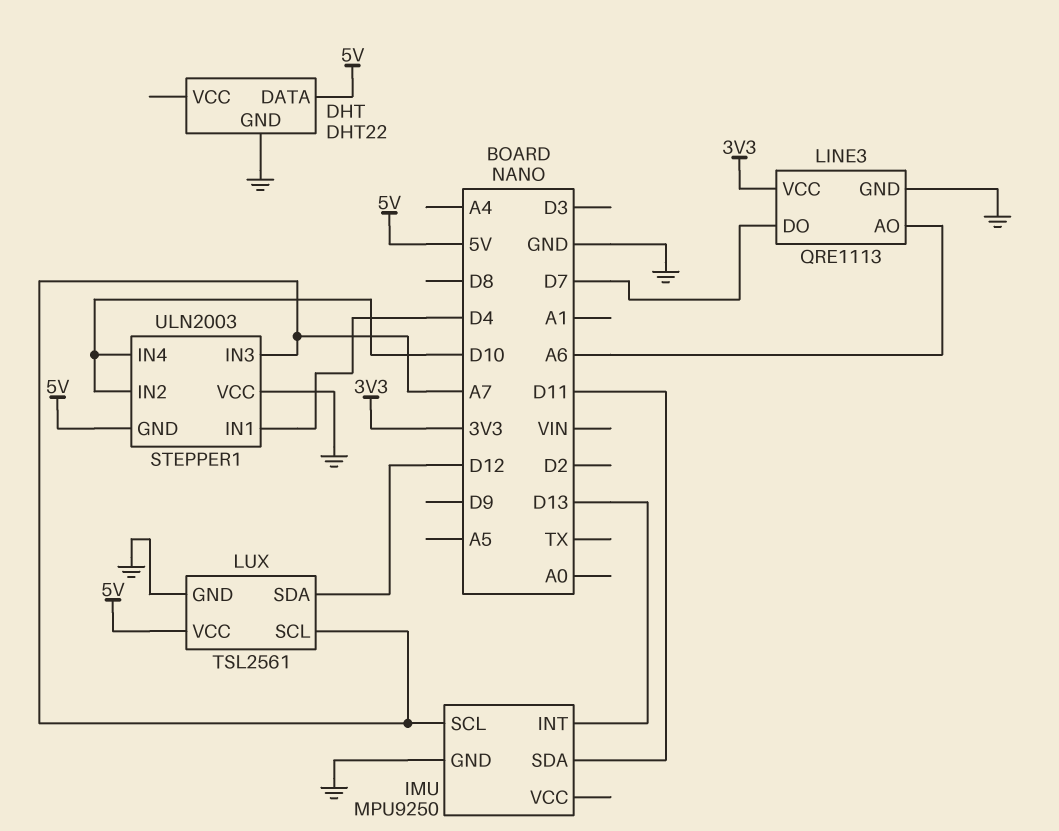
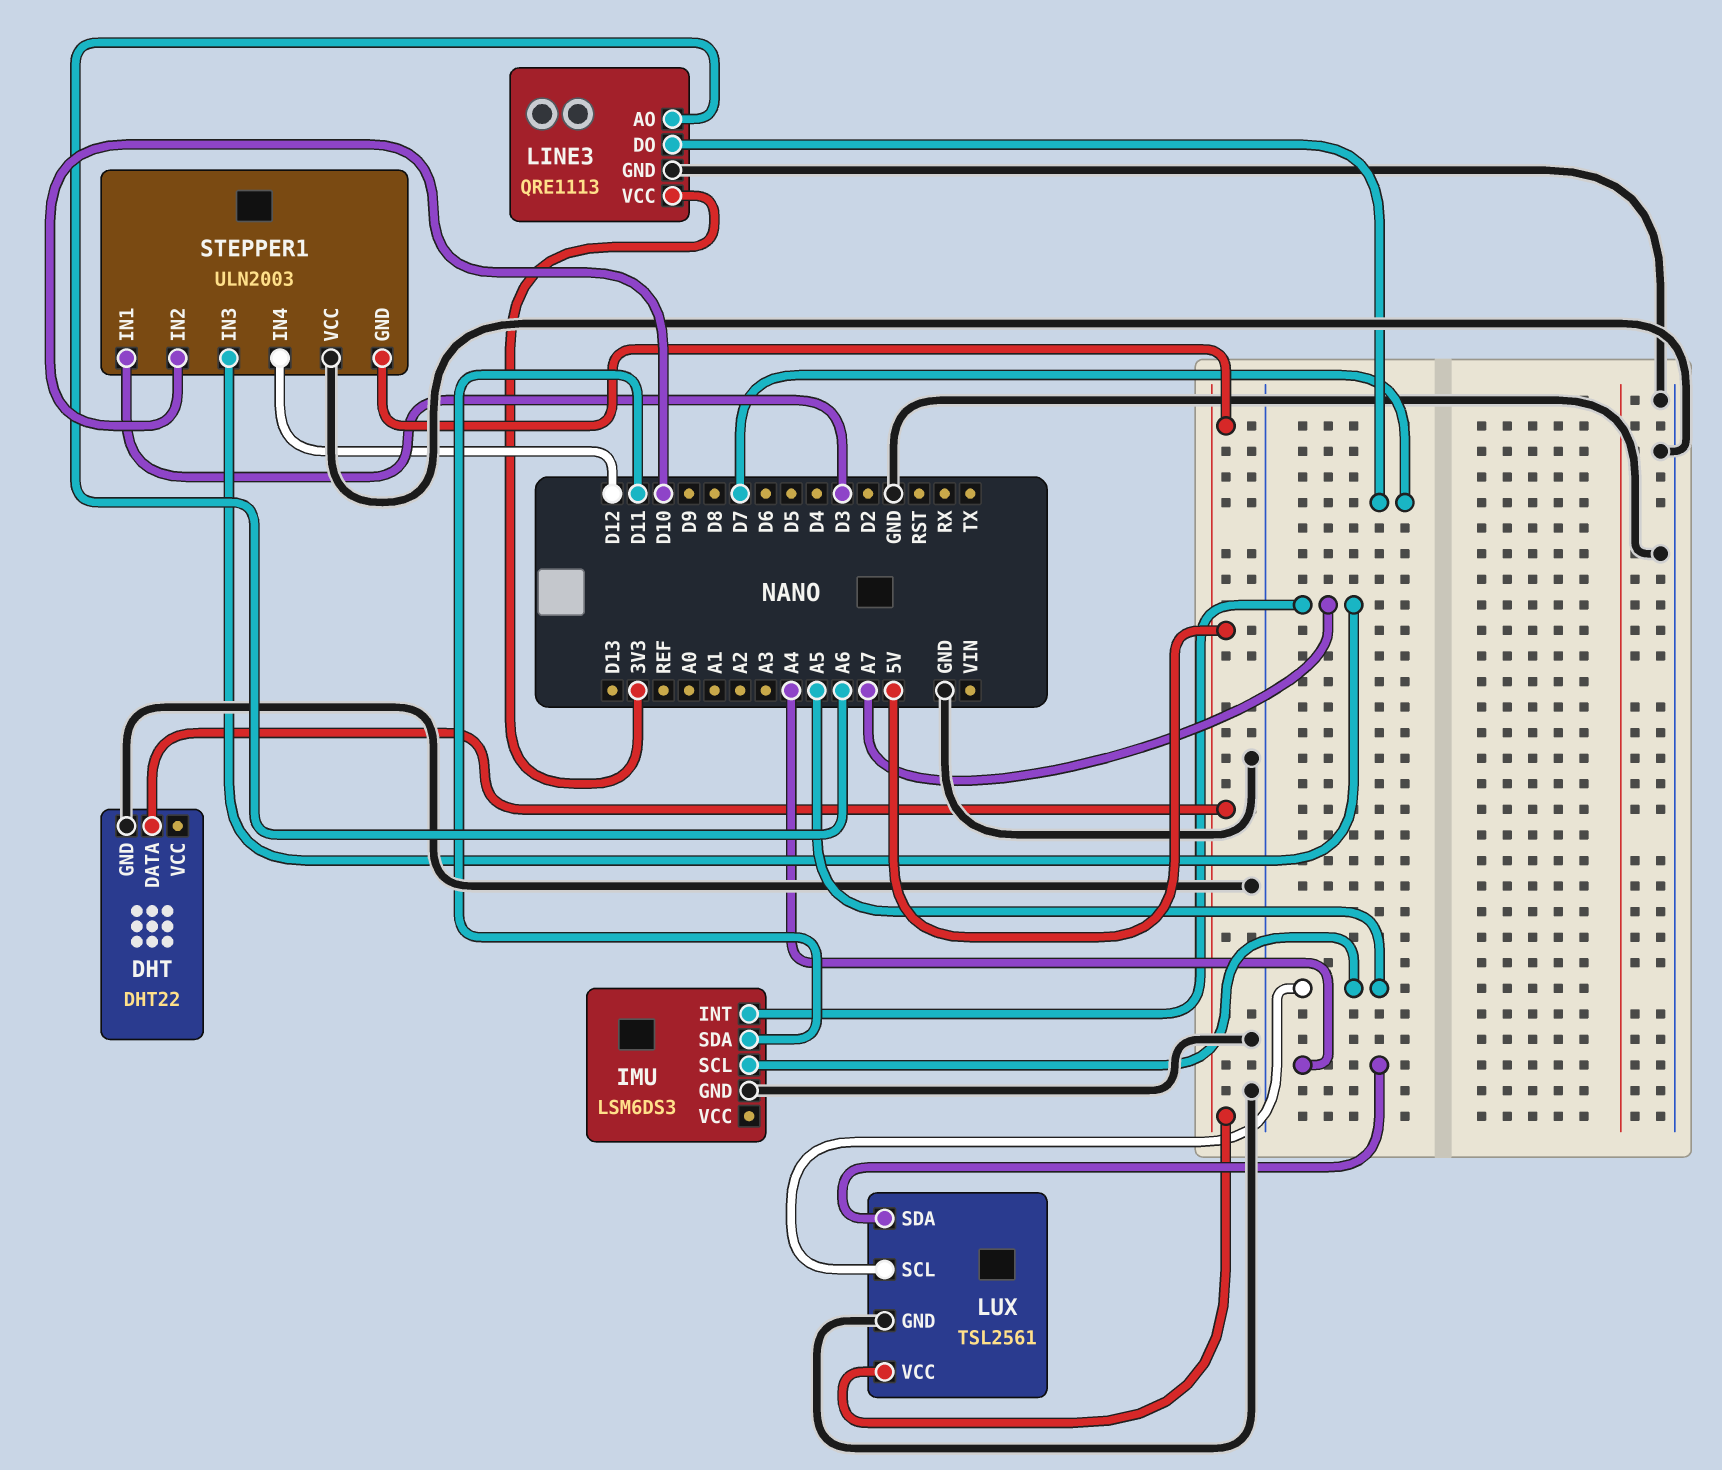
IMU: MPU9250 -> LSM6DS3
IMU pin INT: D13 -> A7
IMU pin SCL: A7 -> A5
LUX pin SCL: A7 -> A5
LUX pin SDA: D12 -> A4
STEPPER1 pin IN1: D4 -> D3
STEPPER1 pin IN4: D10 -> D12

